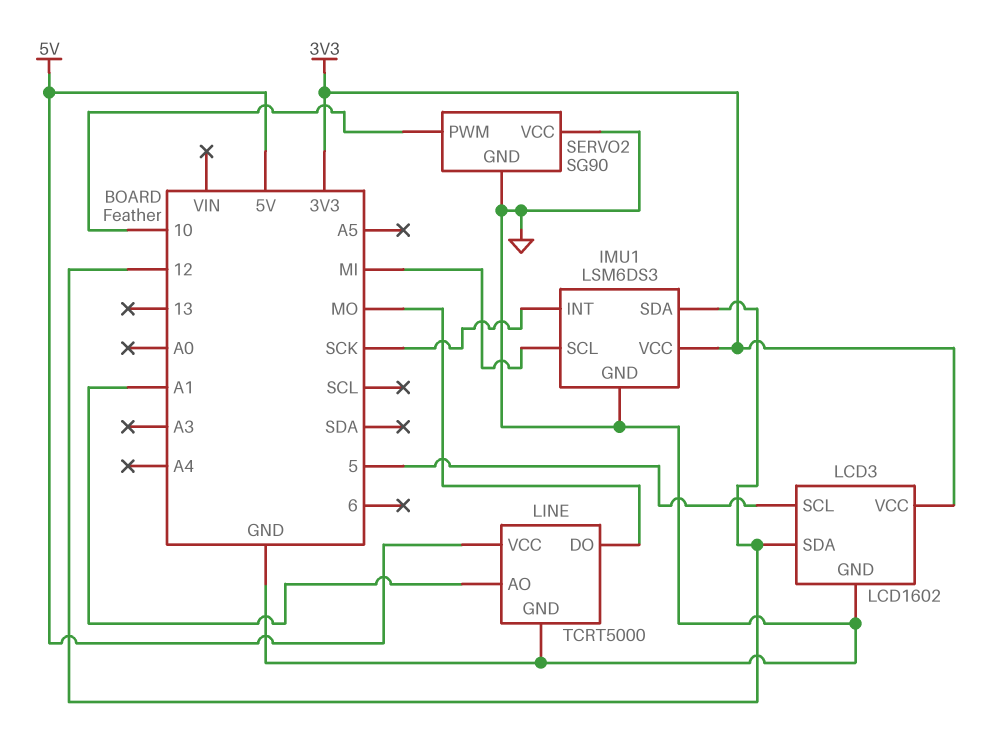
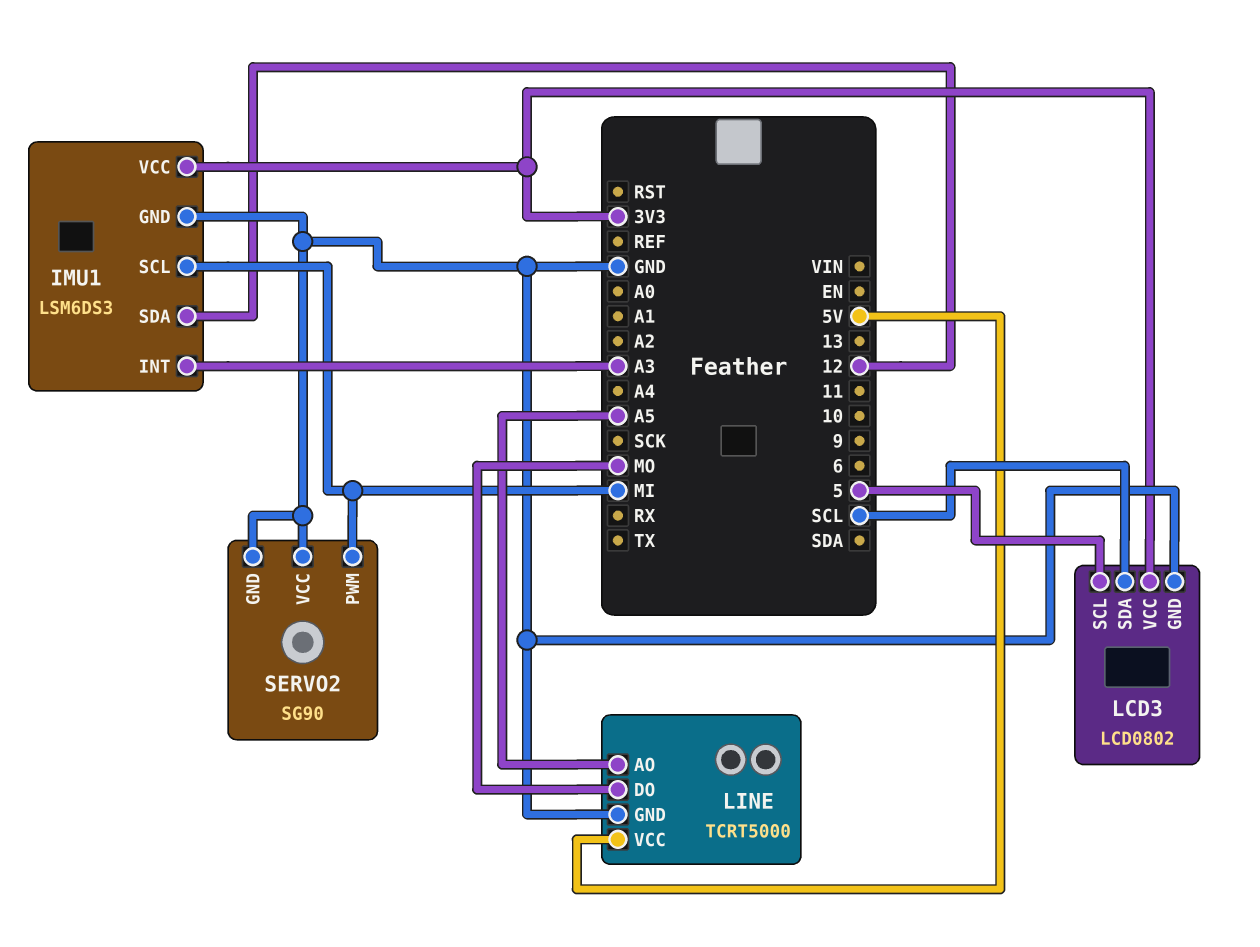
IMU1 pin INT: SCK -> A3
LCD3: LCD1602 -> LCD0802
LCD3 pin SDA: 12 -> SCL
LINE pin AO: A1 -> A5
SERVO2 pin PWM: 10 -> MI

